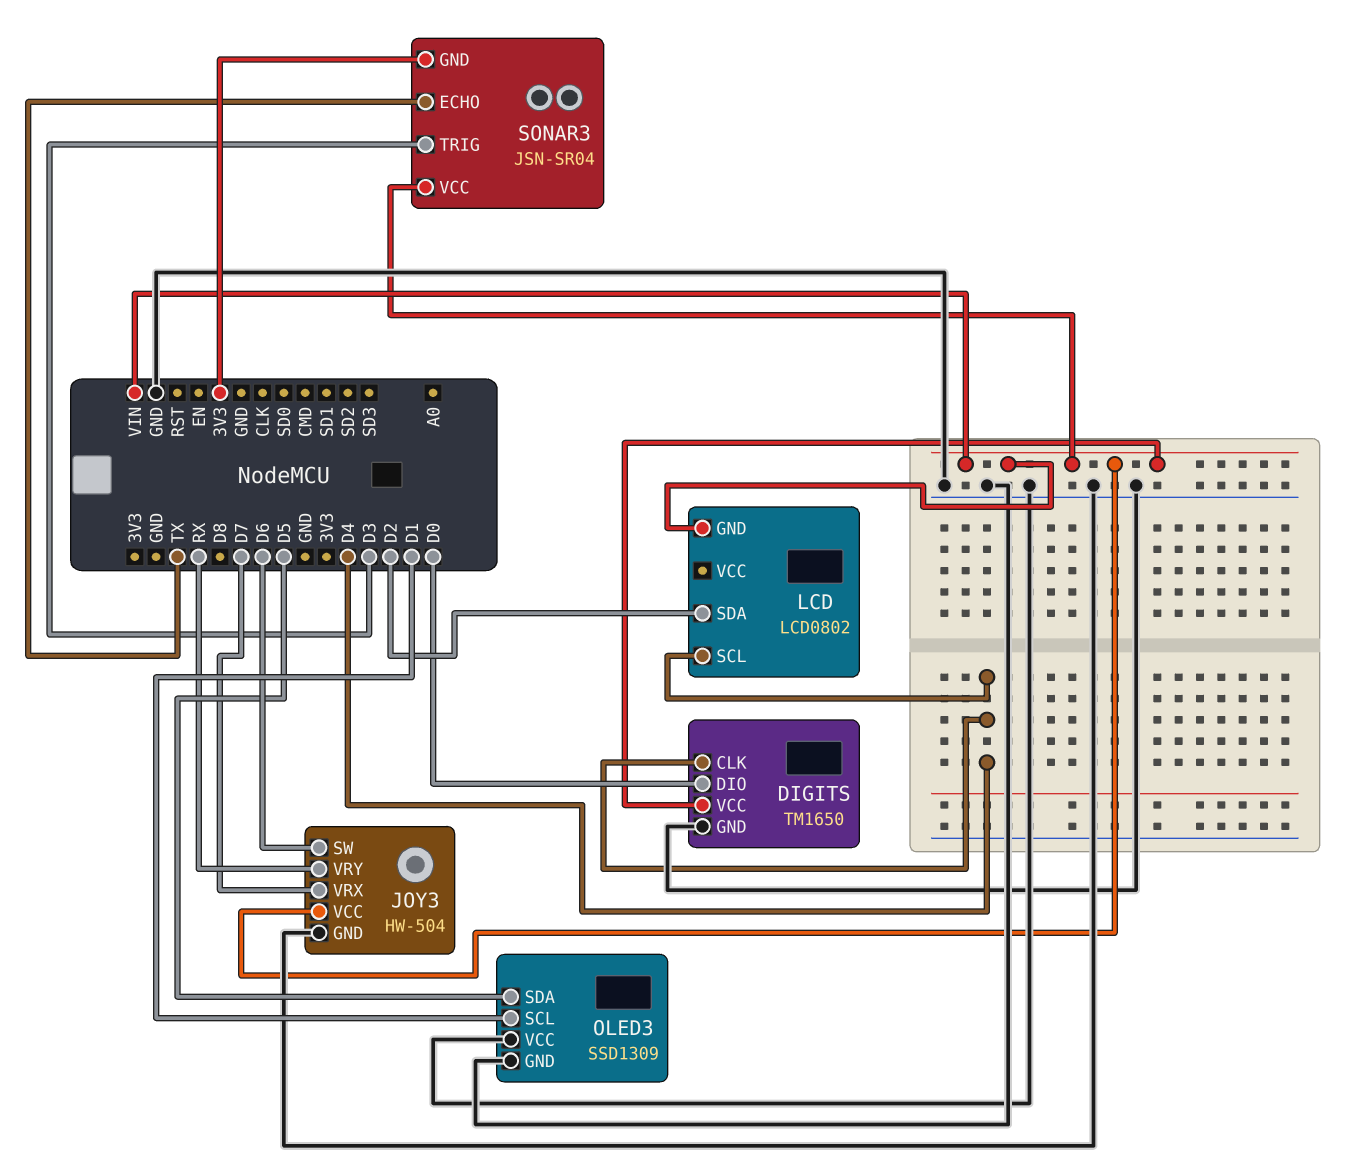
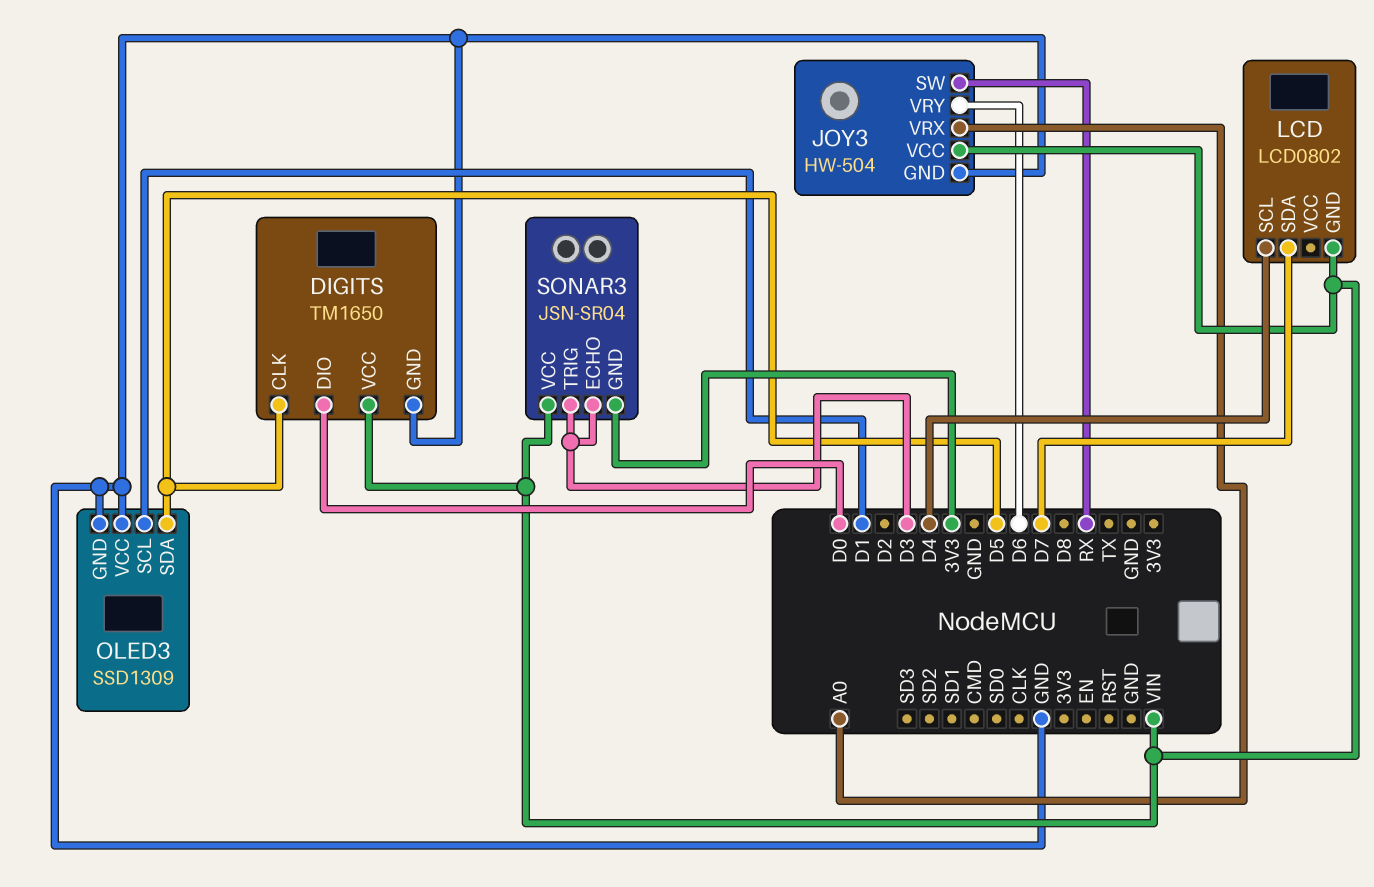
DIGITS pin CLK: D4 -> D5
JOY3 pin SW: D6 -> RX
JOY3 pin VRX: D7 -> A0
JOY3 pin VRY: RX -> D6
LCD pin SDA: D2 -> D7
SONAR3 pin ECHO: TX -> D3

